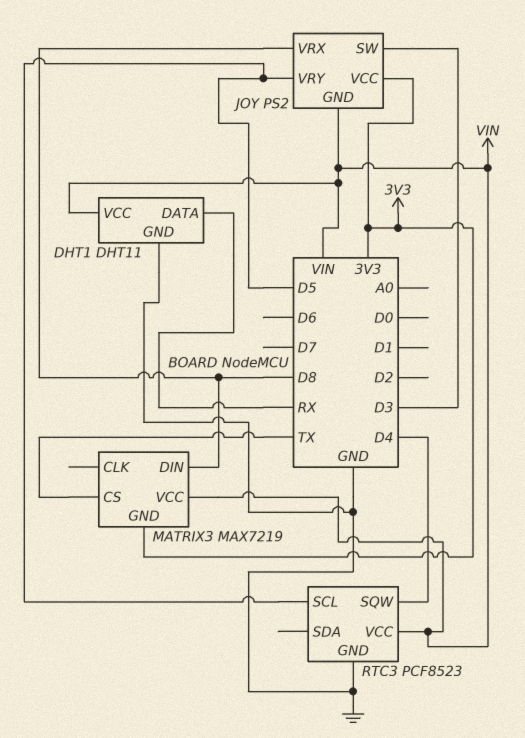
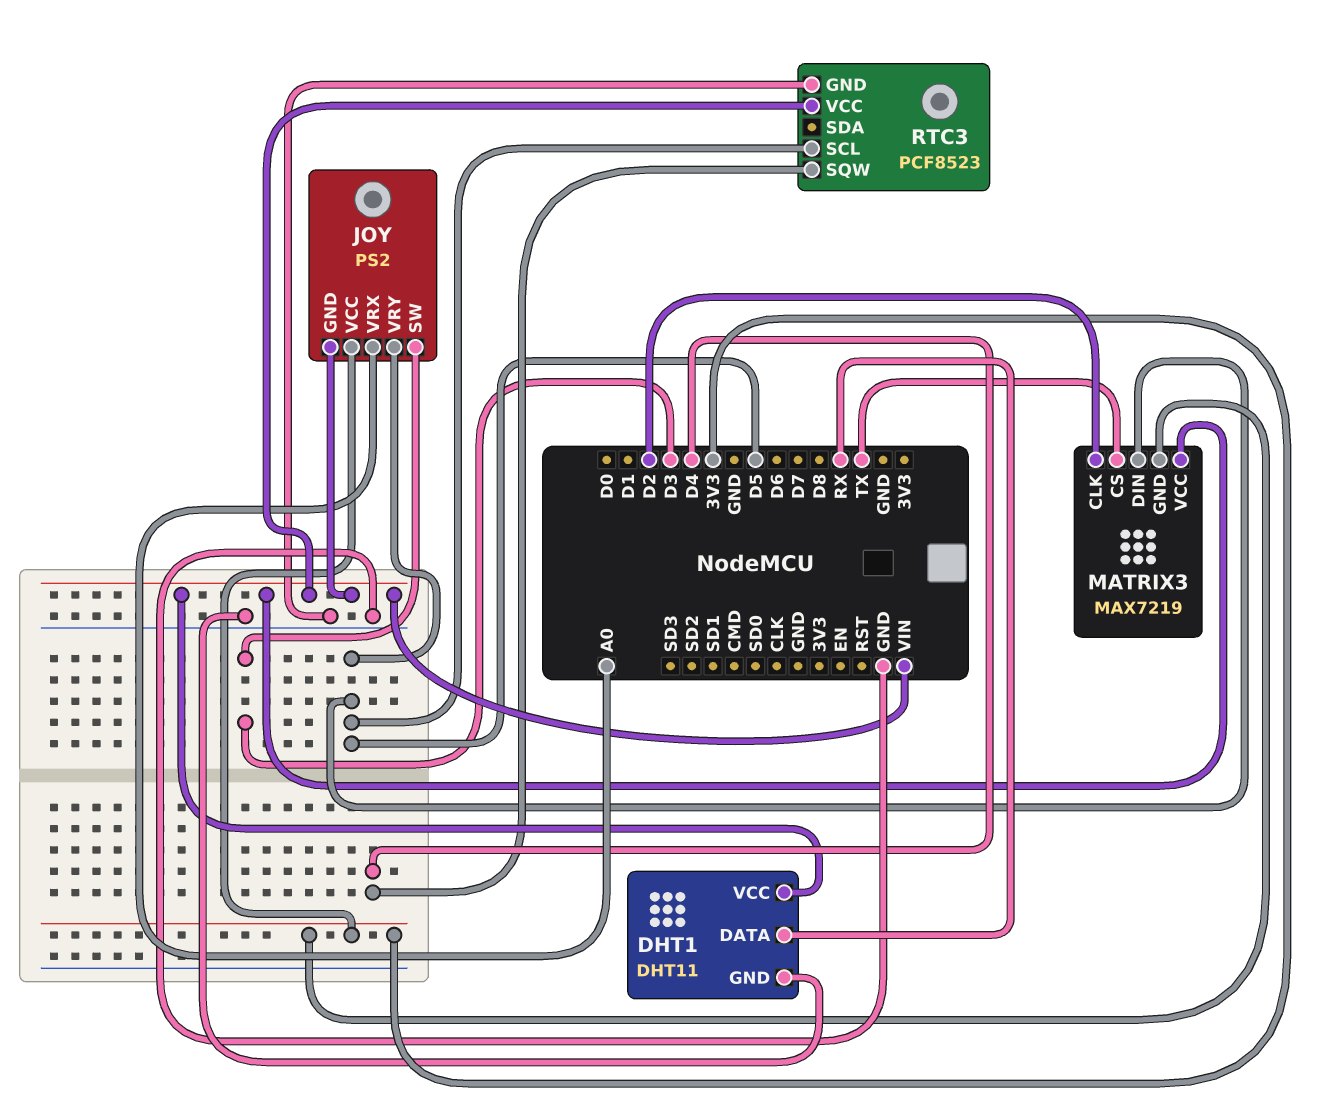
JOY pin VRX: D8 -> A0
MATRIX3 pin CLK: none -> D2
MATRIX3 pin DIN: D8 -> D5

